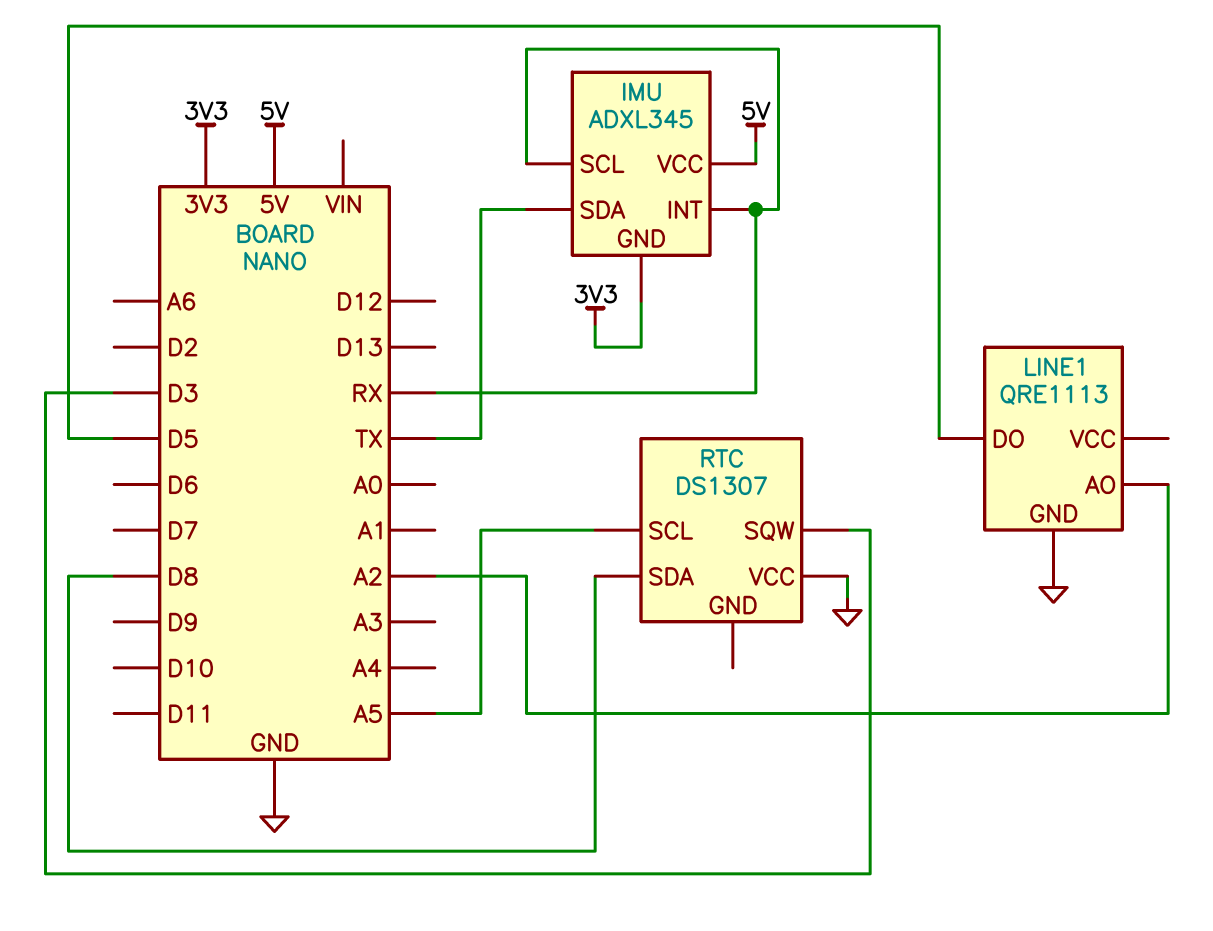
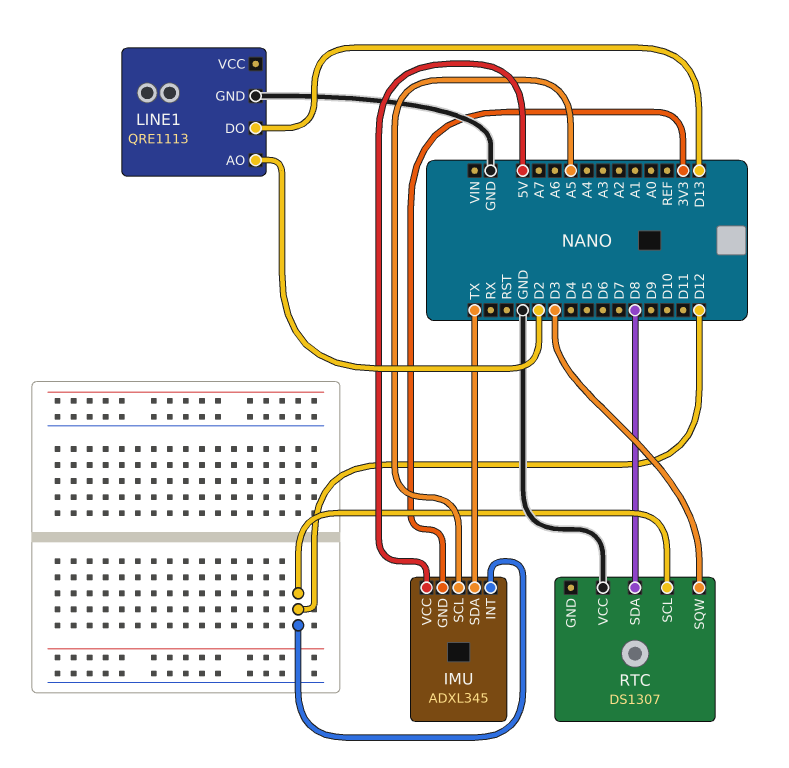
IMU pin INT: RX -> D12
IMU pin SCL: RX -> A5
LINE1 pin AO: A2 -> D2
LINE1 pin DO: D5 -> D13
RTC pin SCL: A5 -> D12

